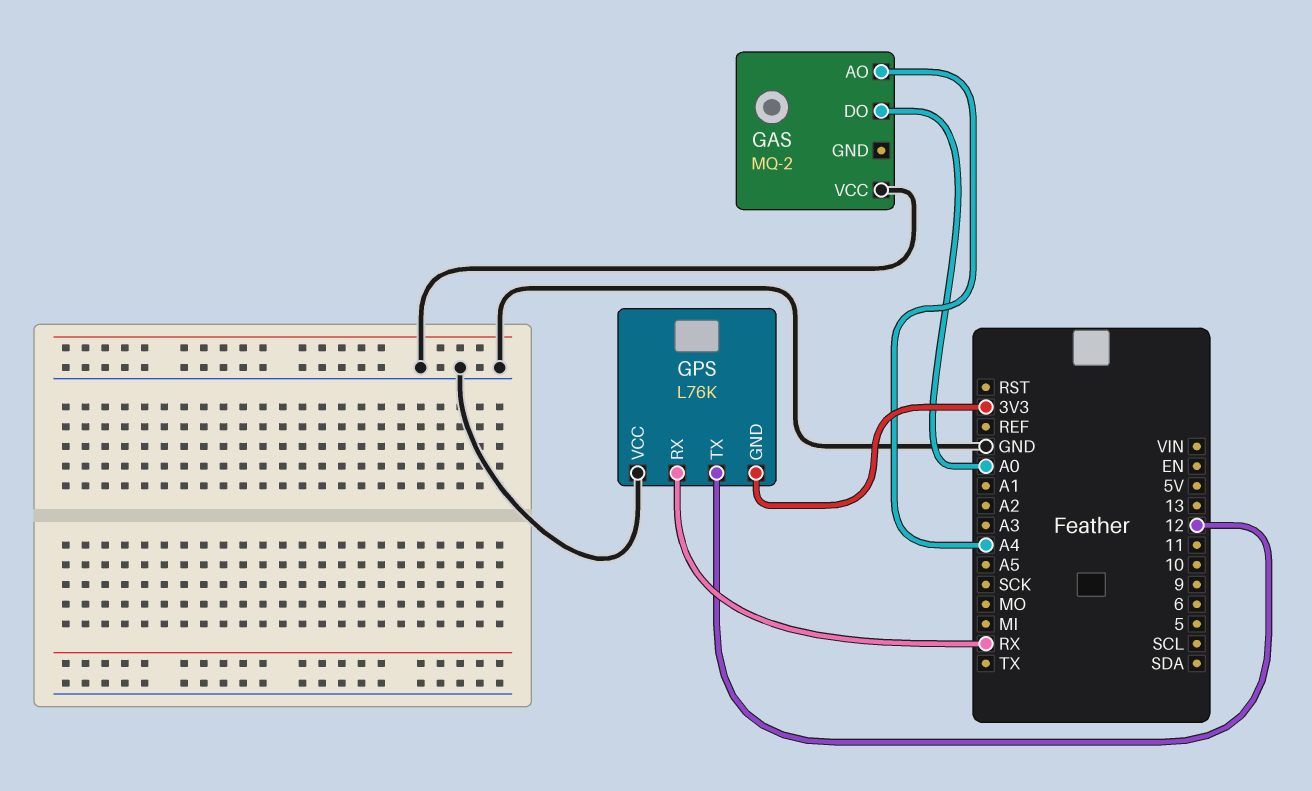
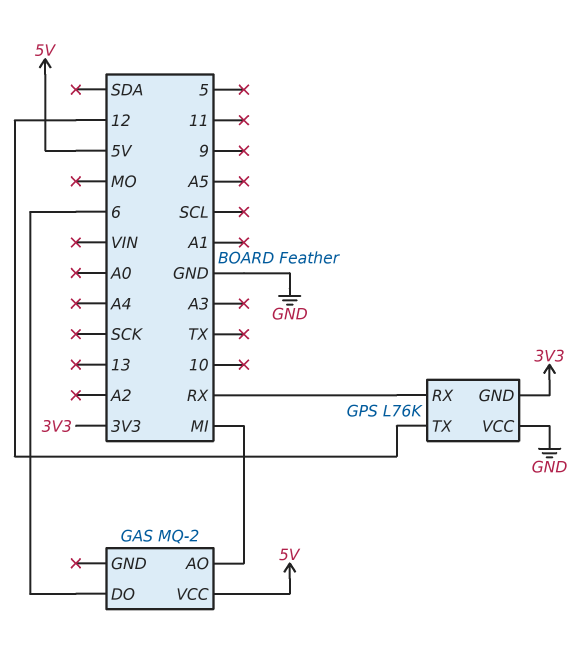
GAS pin AO: A4 -> MI
GAS pin DO: A0 -> 6
GAS pin VCC: GND -> 5V

